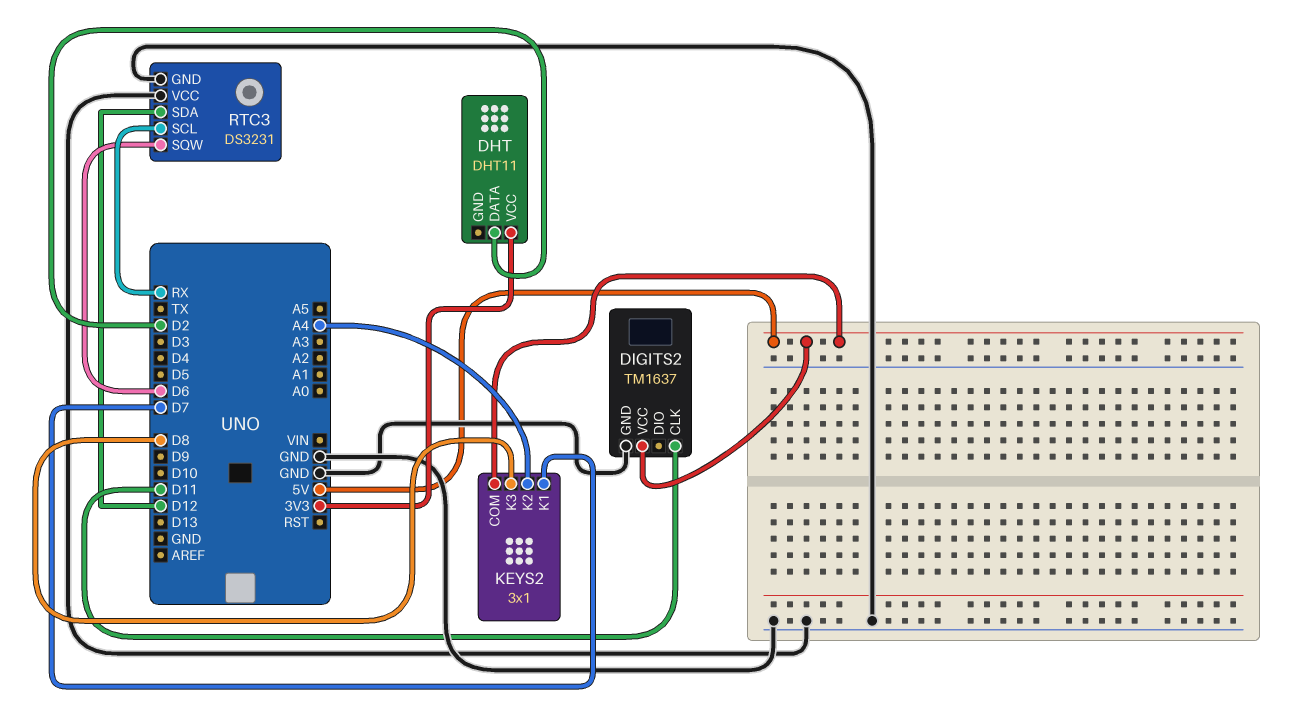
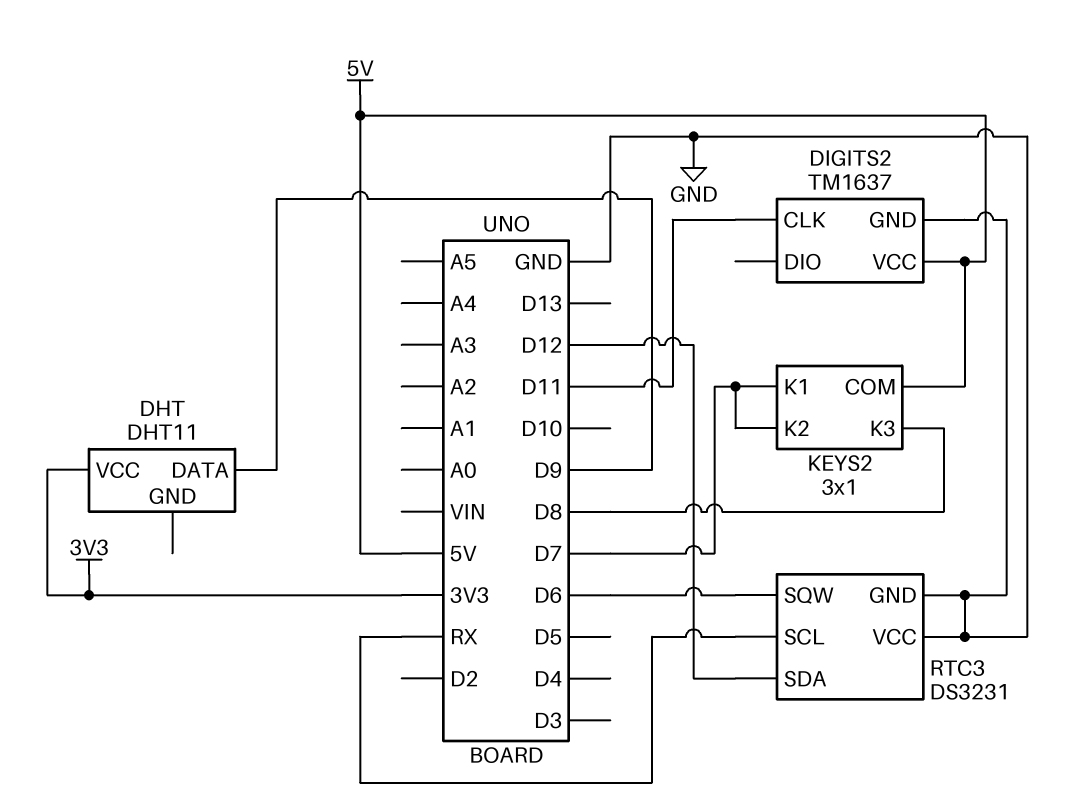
DHT pin DATA: D2 -> D9
KEYS2 pin K2: A4 -> D7

